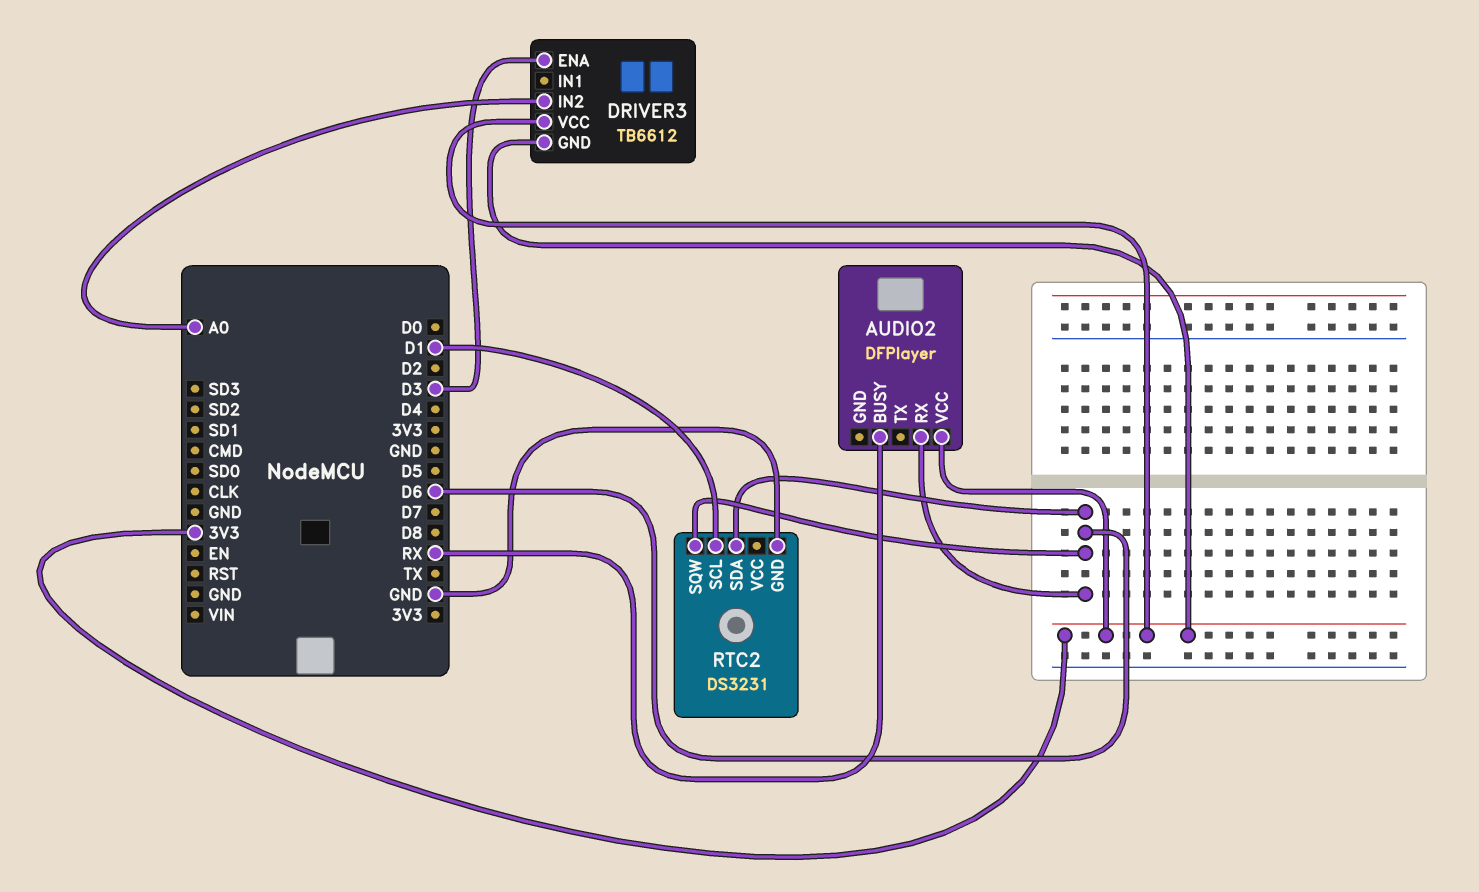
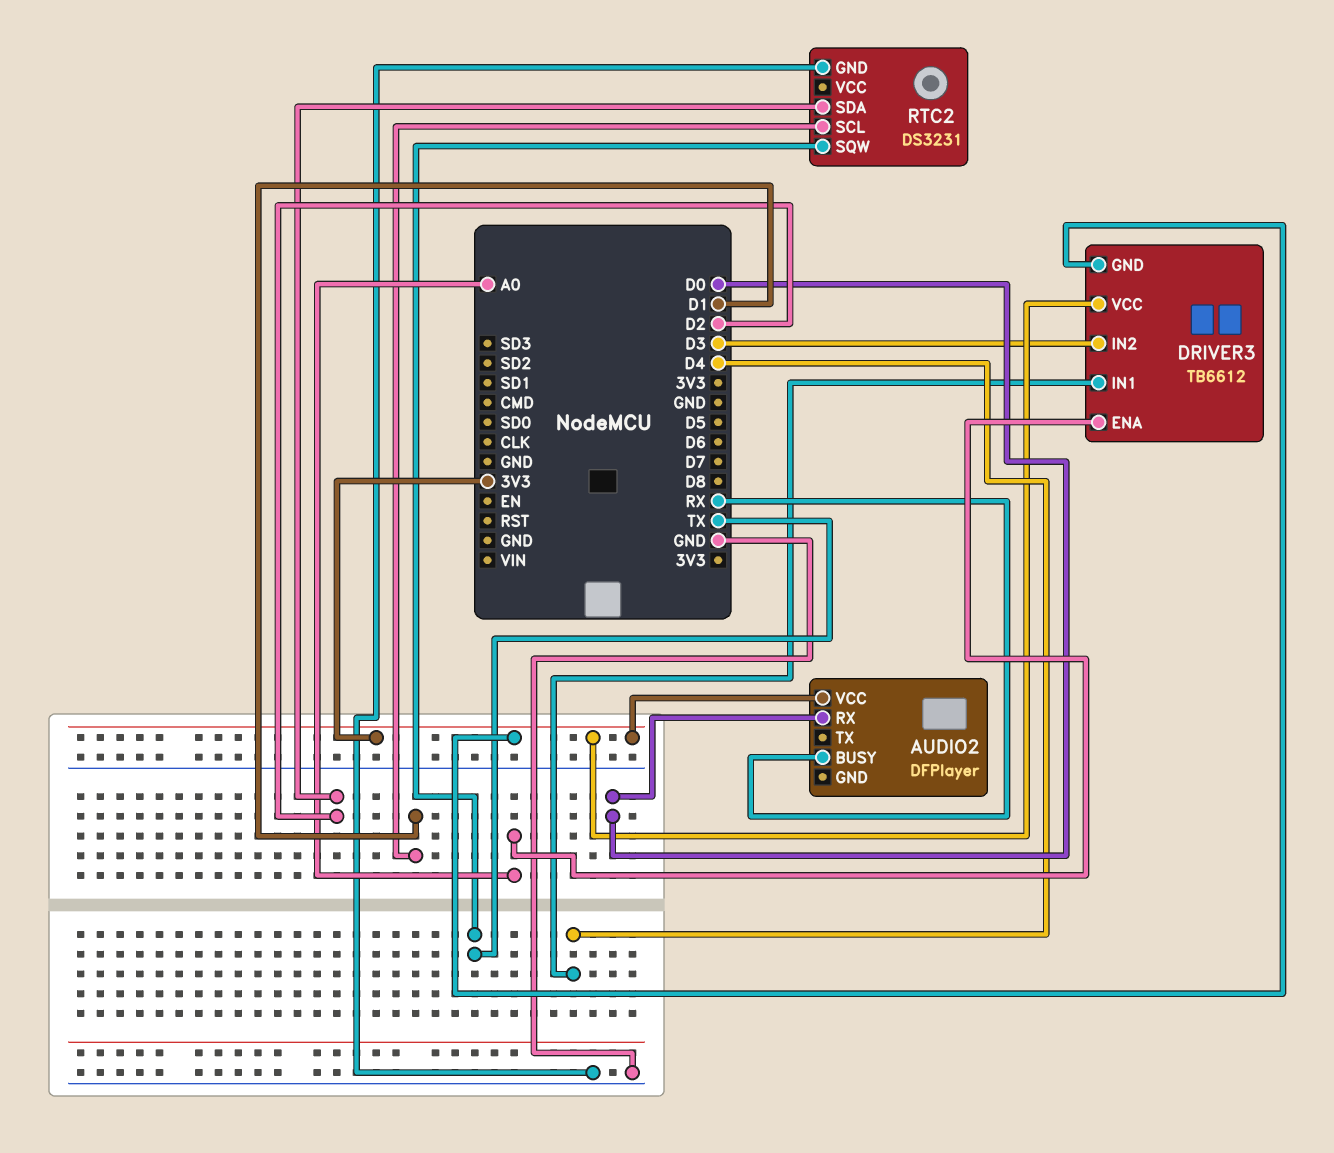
AUDIO2 pin RX: D6 -> D0
DRIVER3 pin ENA: D3 -> A0
DRIVER3 pin IN1: none -> D4
DRIVER3 pin IN2: A0 -> D3
RTC2 pin SDA: D6 -> D2
RTC2 pin SQW: D6 -> TX

